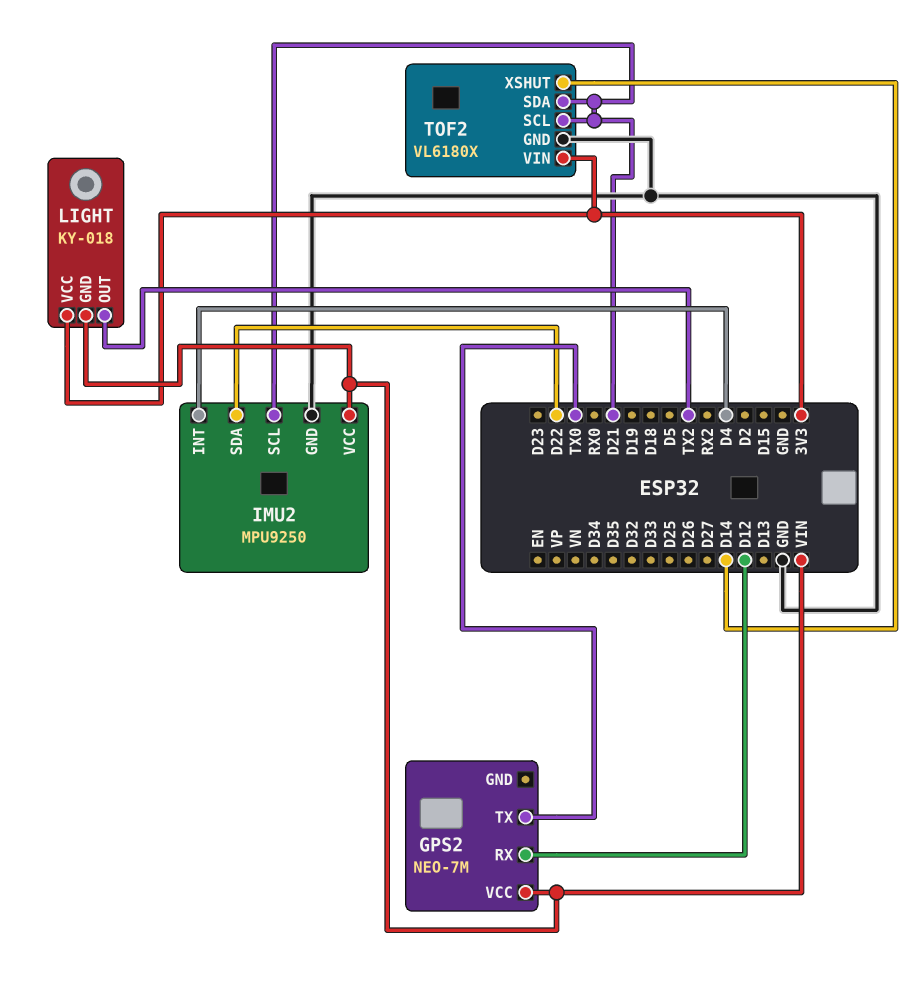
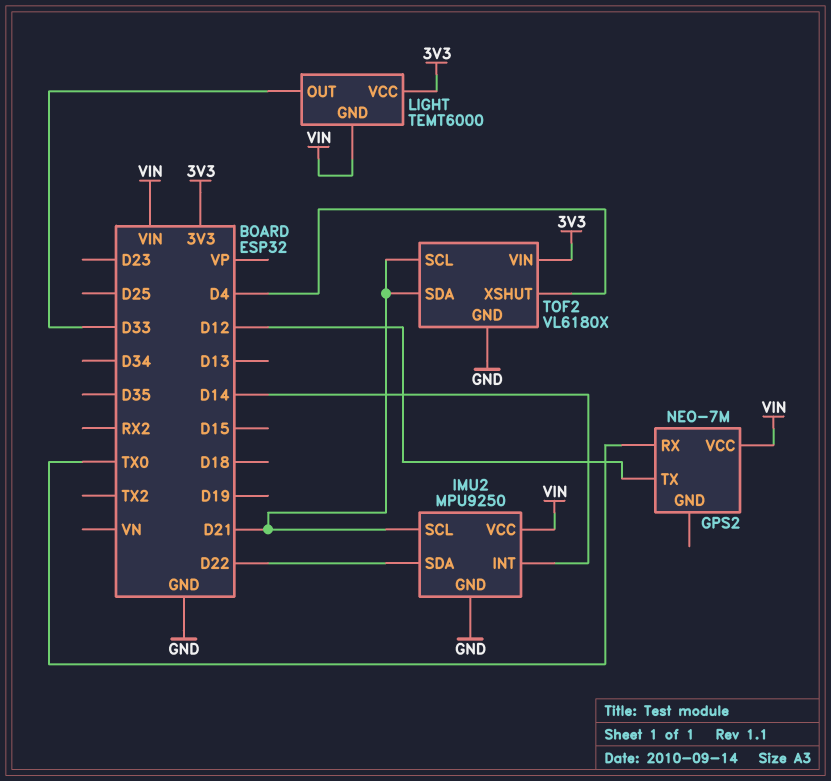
GPS2 pin RX: D12 -> TX0
GPS2 pin TX: TX0 -> D12
IMU2 pin INT: D4 -> D14
LIGHT: KY-018 -> TEMT6000
LIGHT pin OUT: TX2 -> D33
TOF2 pin XSHUT: D14 -> D4

